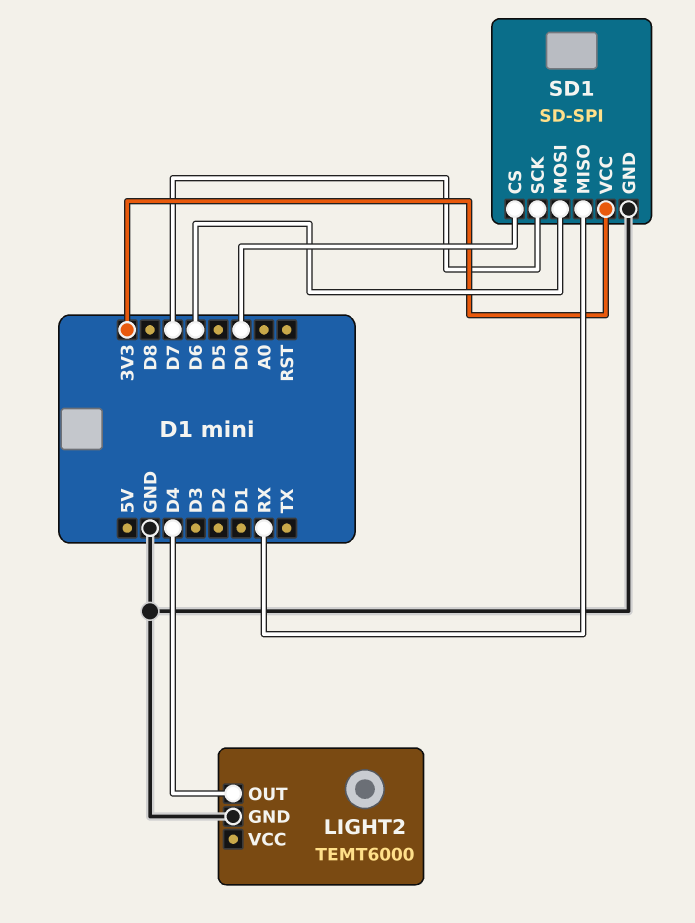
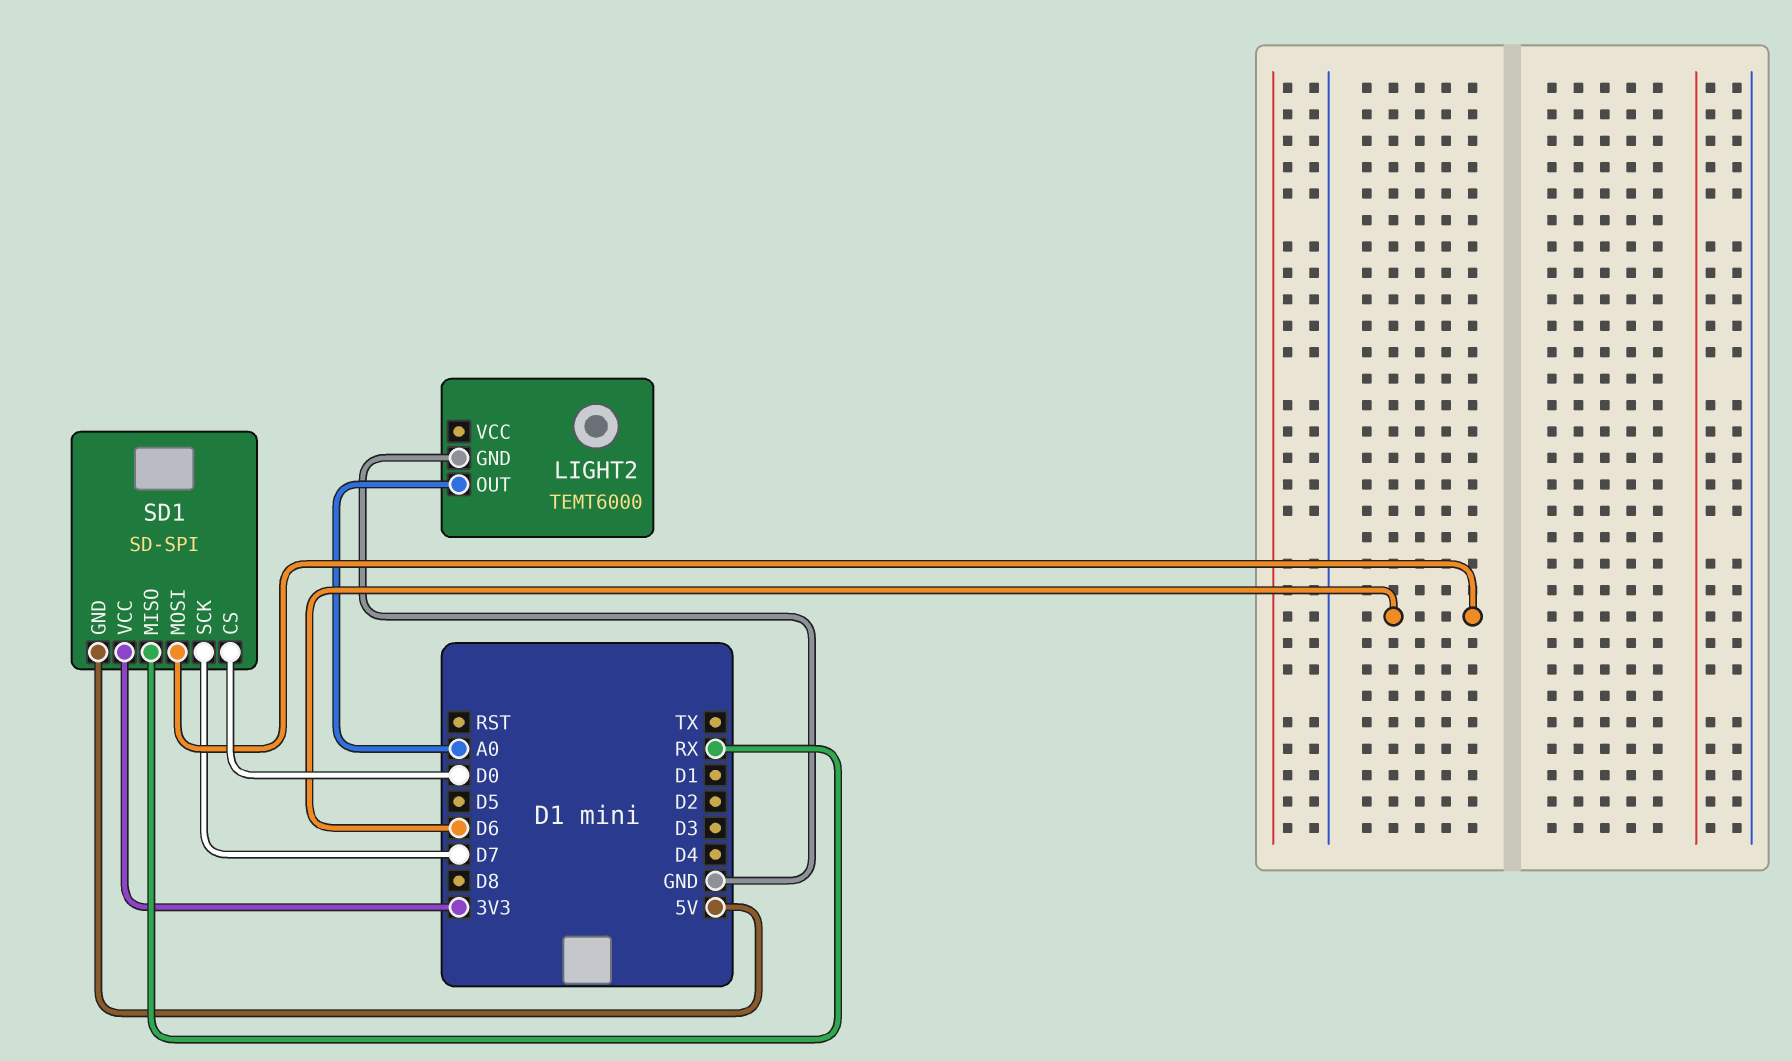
LIGHT2 pin OUT: D4 -> A0
SD1 pin GND: GND -> 5V

